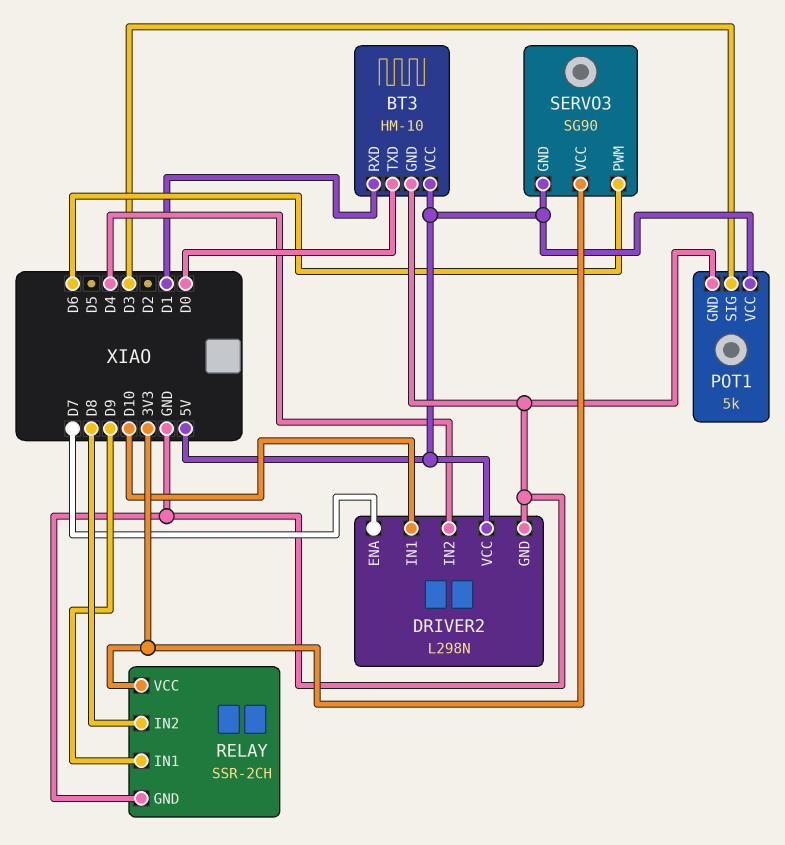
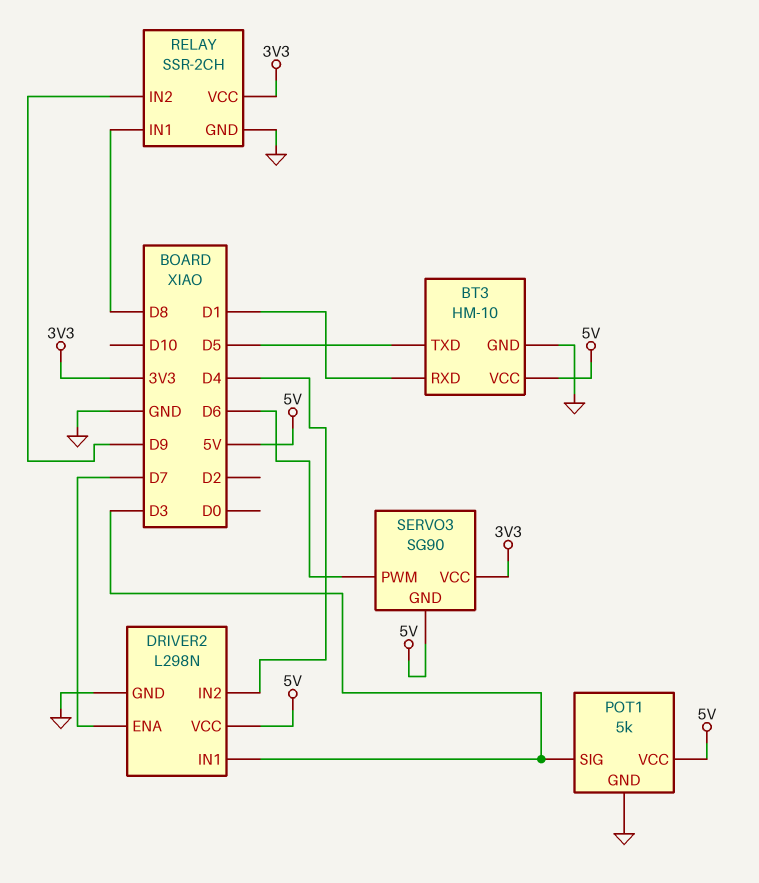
BT3 pin TXD: D0 -> D5
DRIVER2 pin IN1: D10 -> D3
RELAY pin IN1: D9 -> D8
RELAY pin IN2: D8 -> D9

